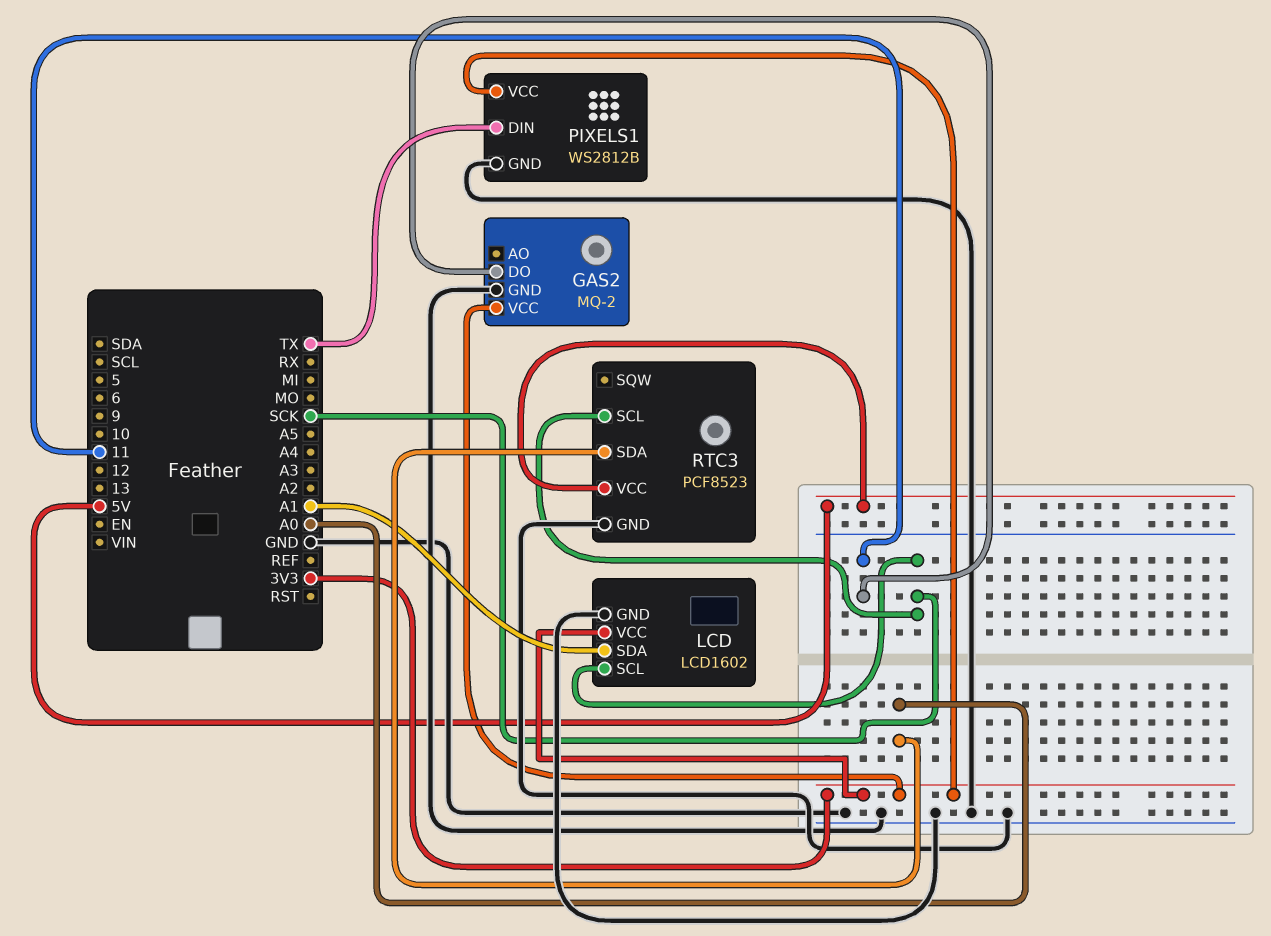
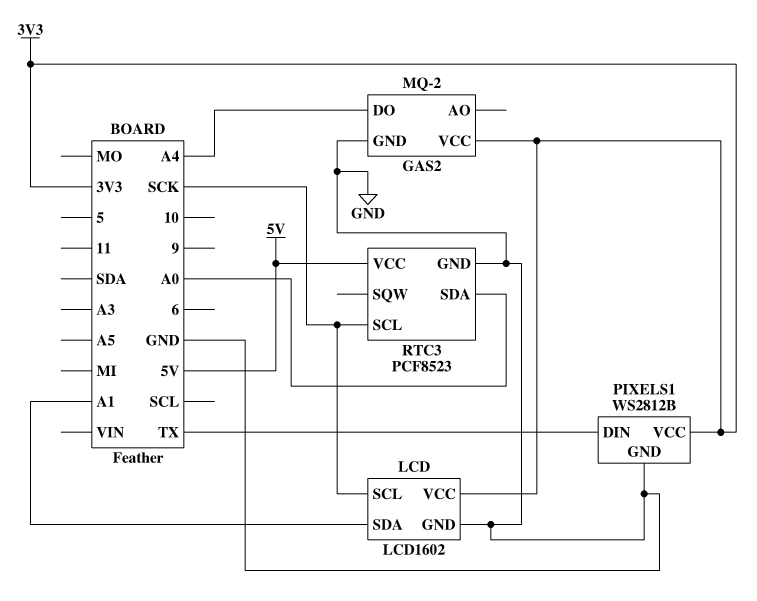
GAS2 pin DO: 11 -> A4

